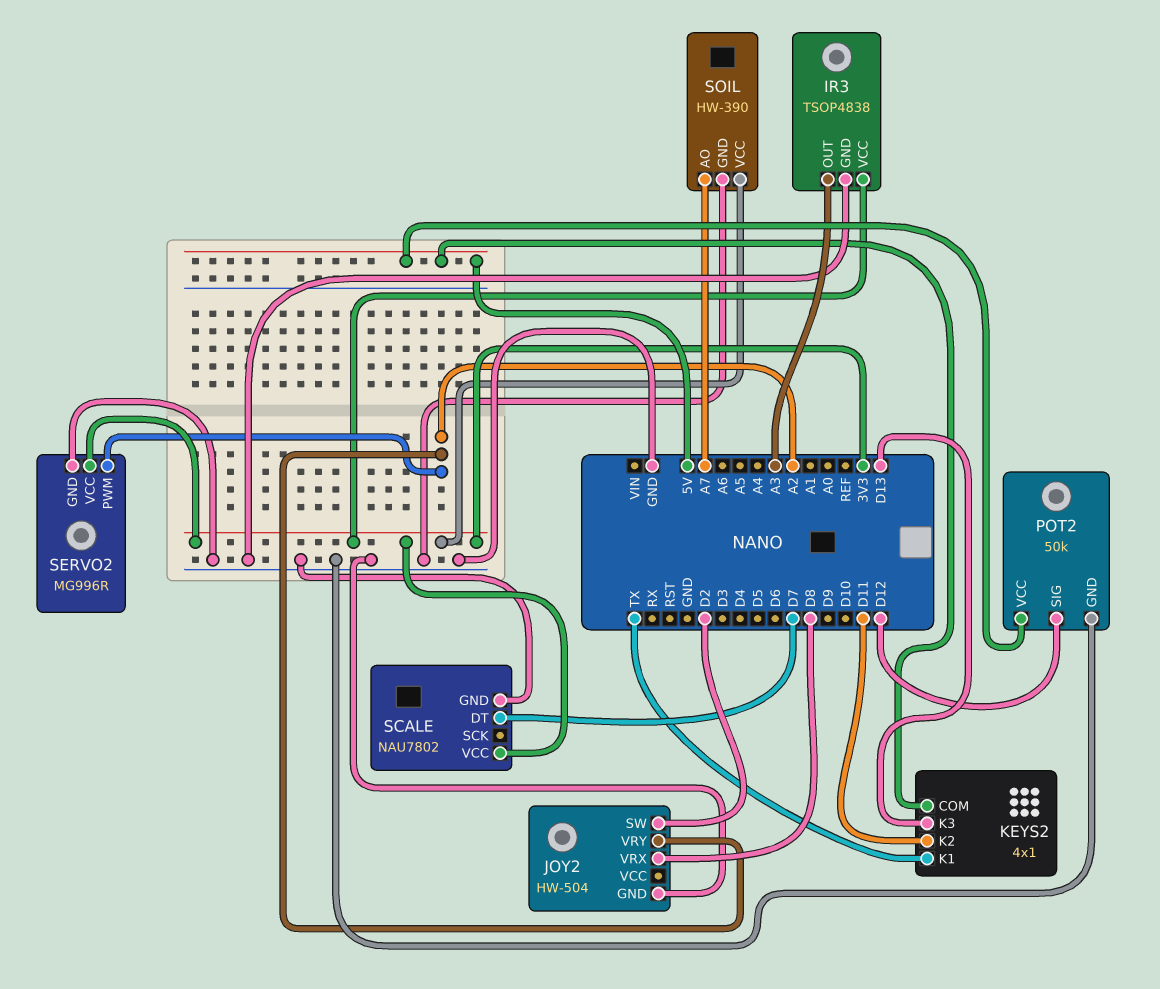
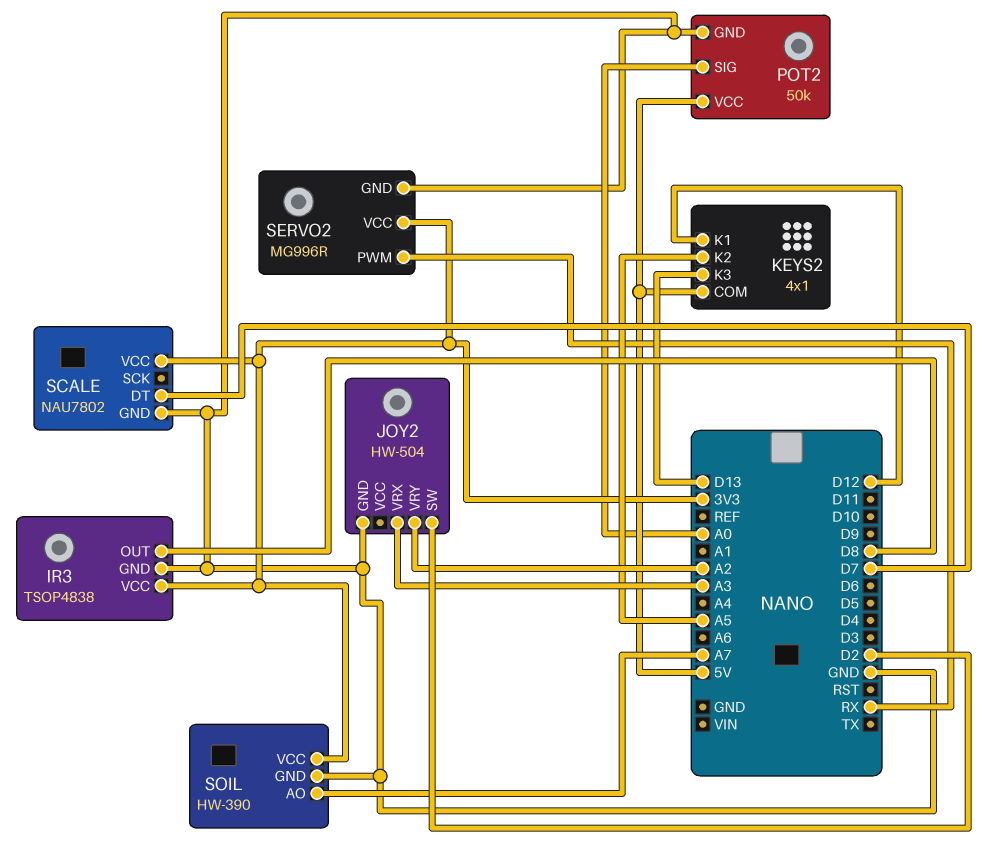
IR3 pin OUT: A3 -> D8
JOY2 pin VRX: D8 -> A3
KEYS2 pin K1: TX -> D12
KEYS2 pin K2: D11 -> A5
POT2 pin SIG: D12 -> A0
SERVO2 pin PWM: A2 -> RX

